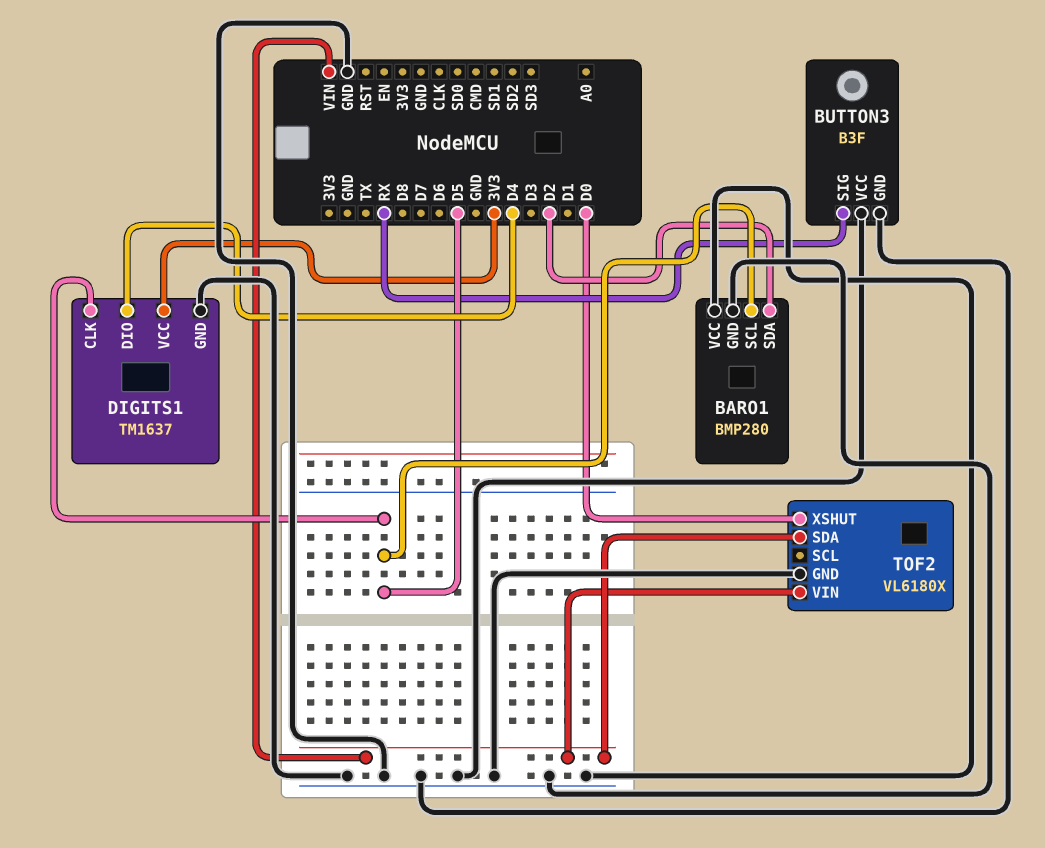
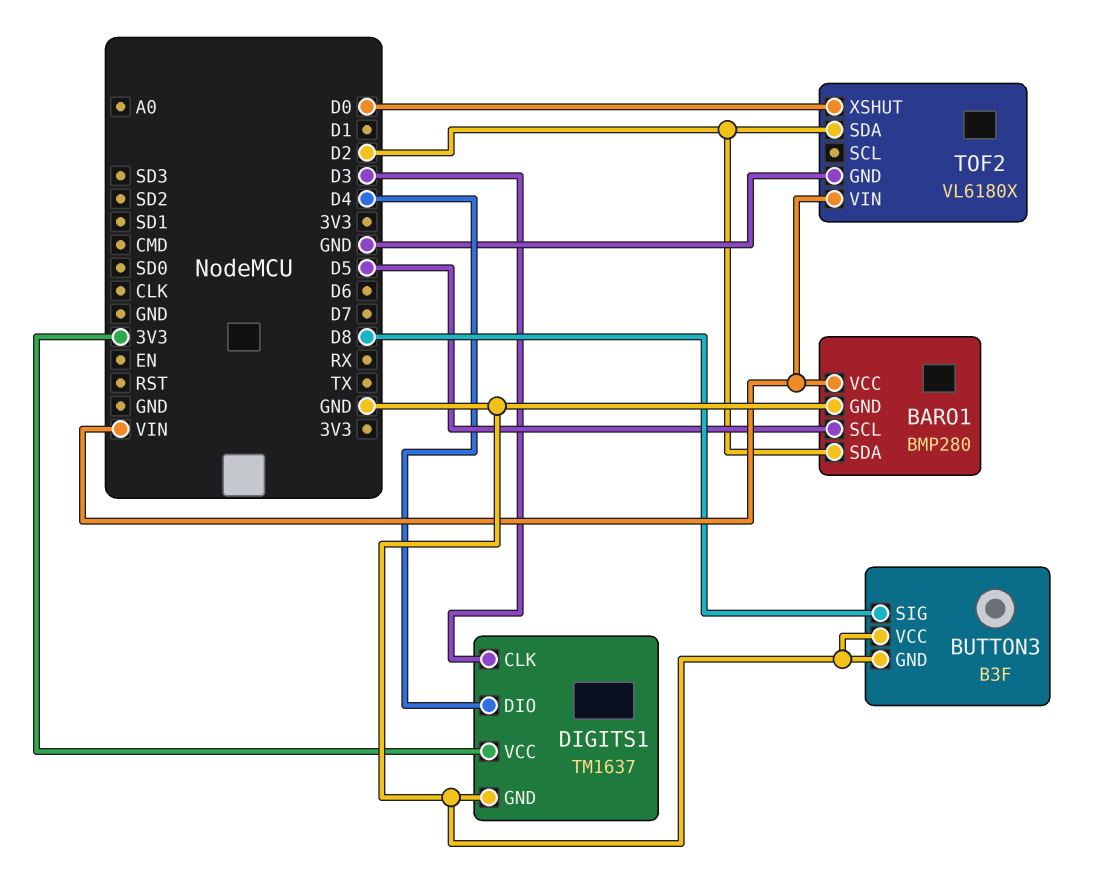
BARO1 pin VCC: GND -> VIN
BUTTON3 pin SIG: RX -> D8
DIGITS1 pin CLK: D5 -> D3
TOF2 pin SDA: VIN -> D2

